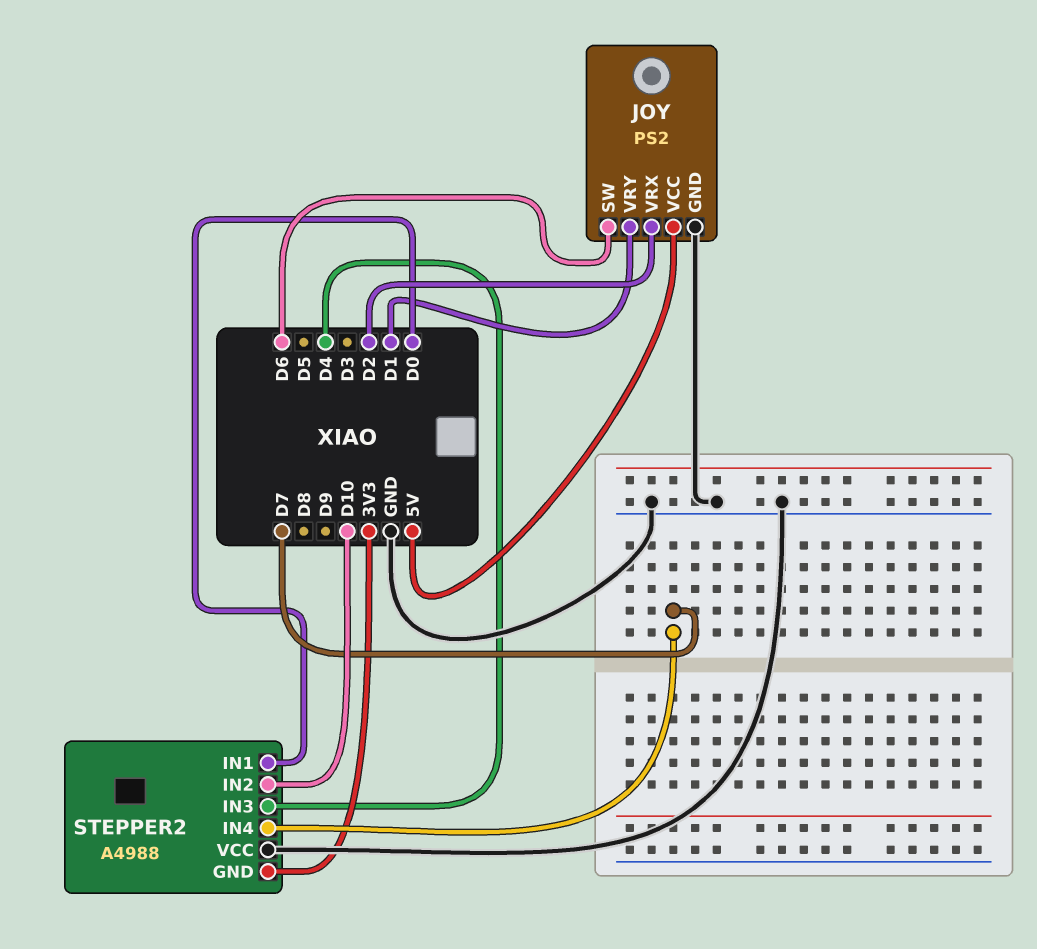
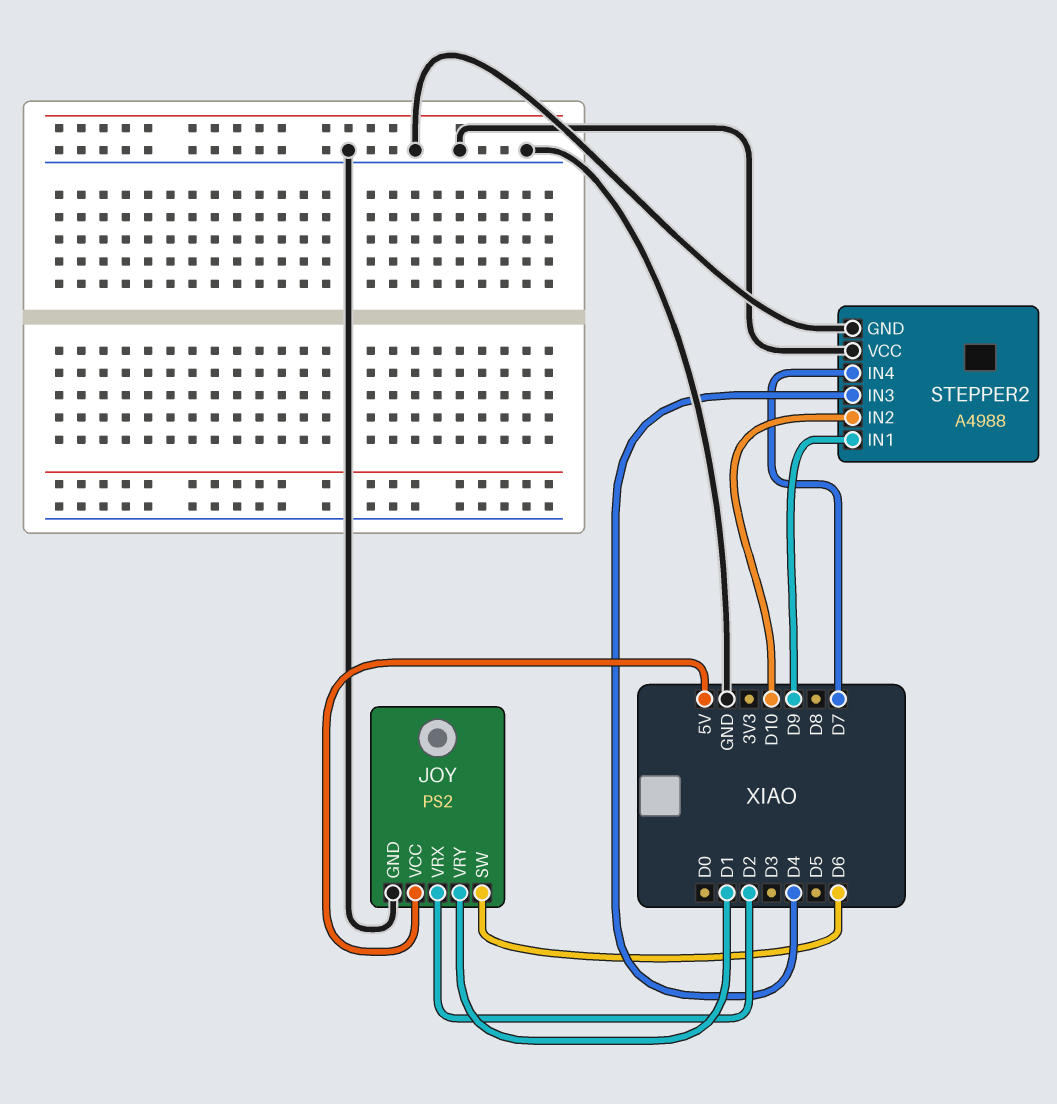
STEPPER2 pin GND: 3V3 -> GND
STEPPER2 pin IN1: D0 -> D9

